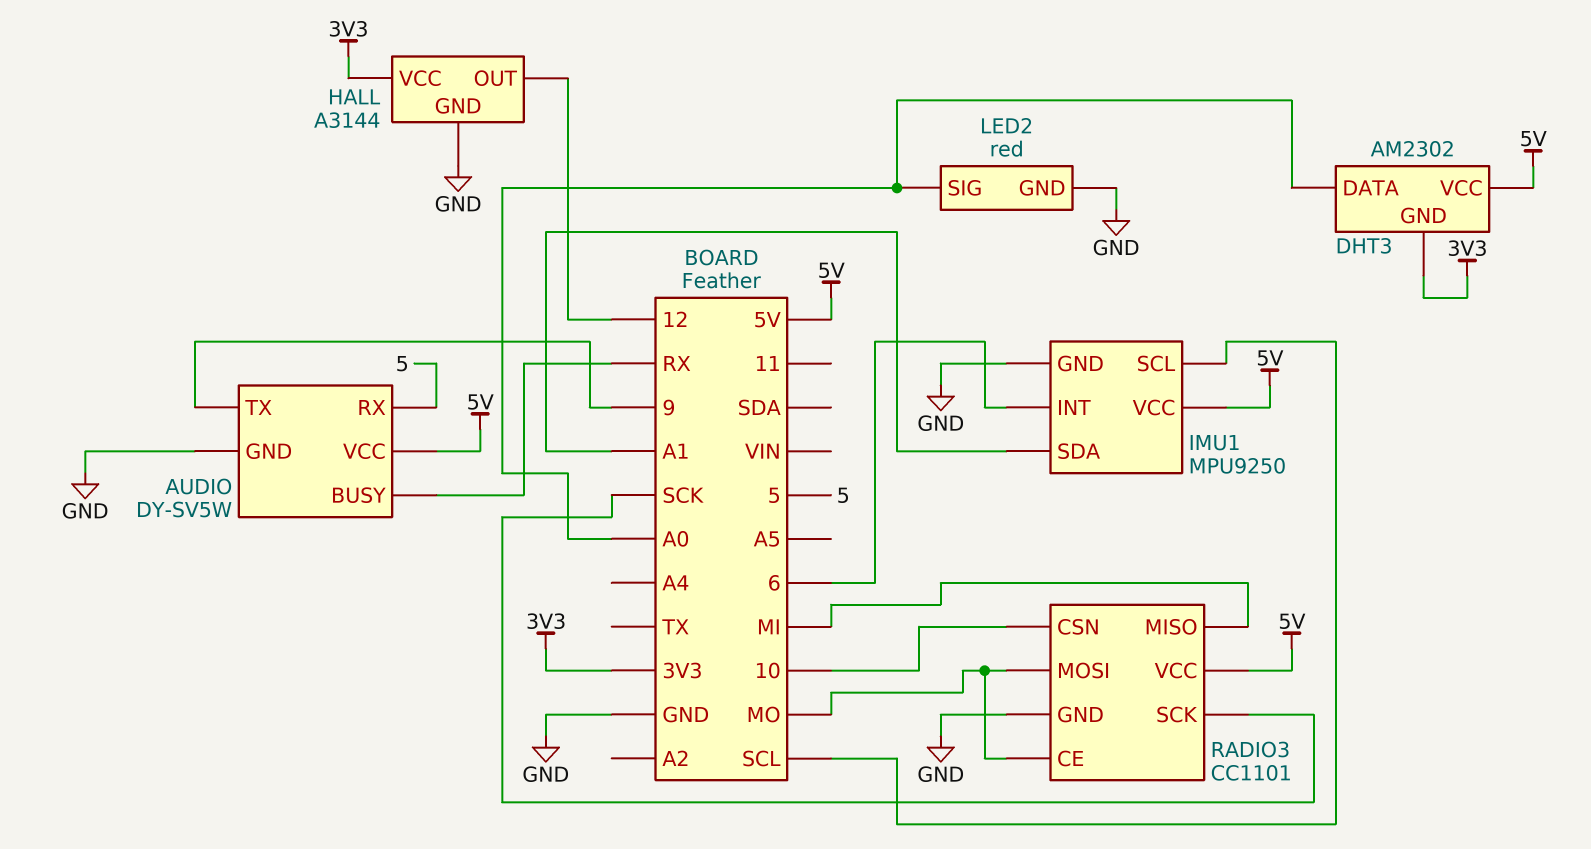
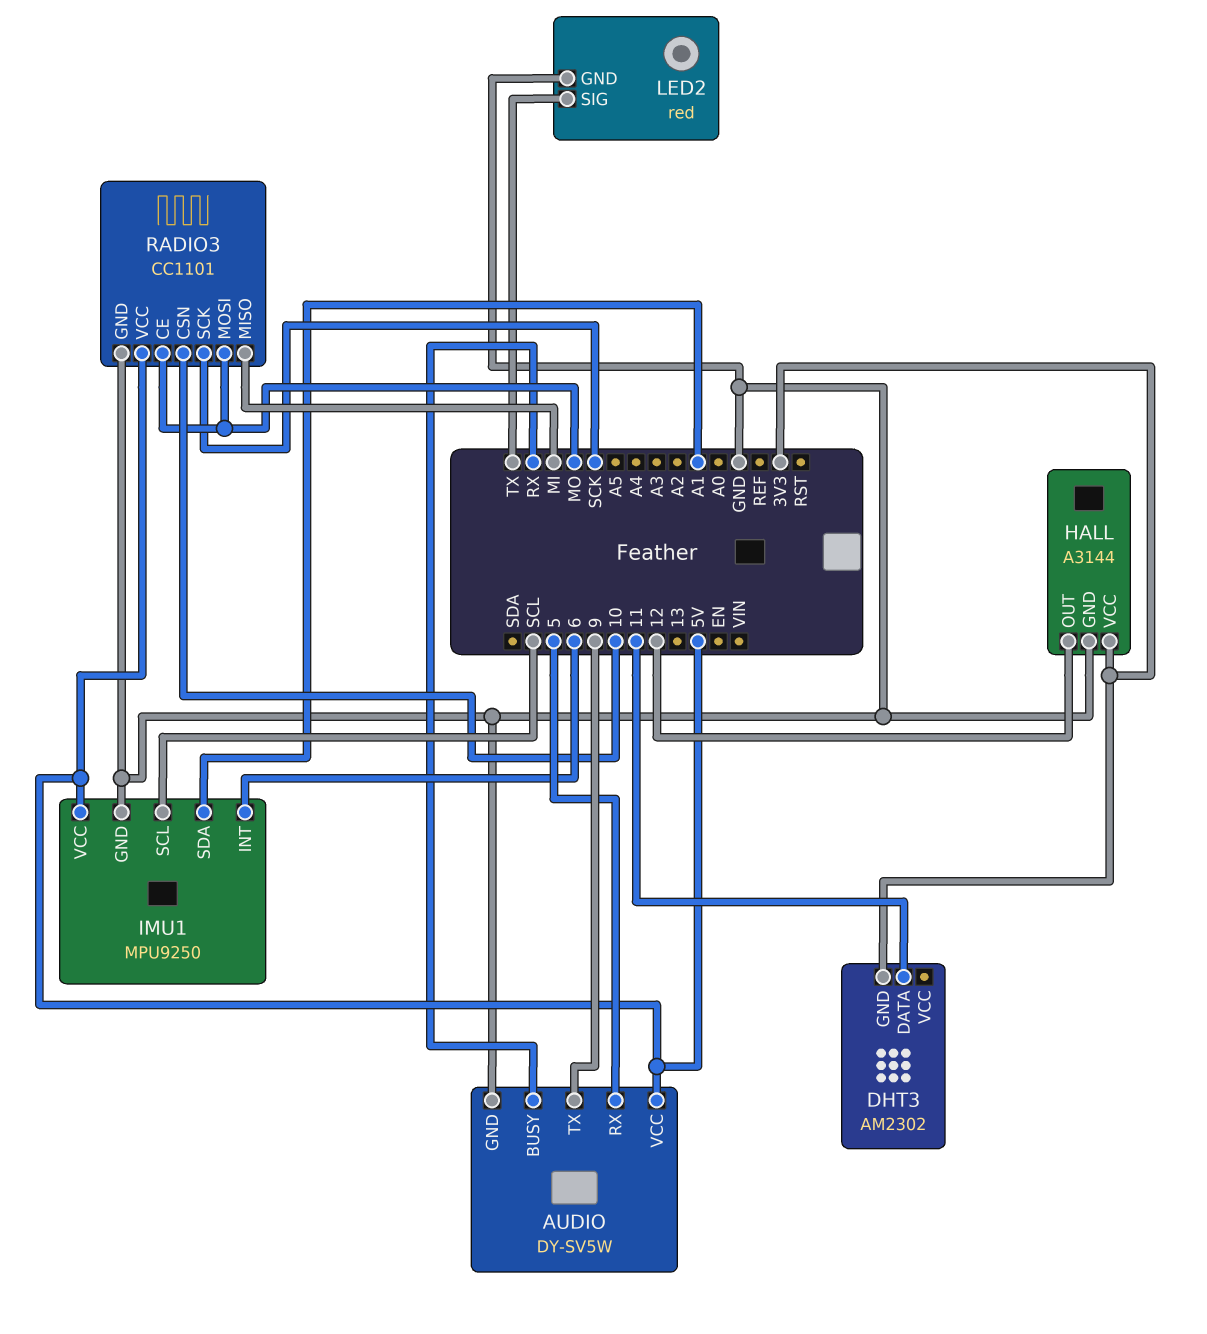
DHT3 pin DATA: A0 -> 11
DHT3 pin VCC: 5V -> none
LED2 pin SIG: A0 -> TX

